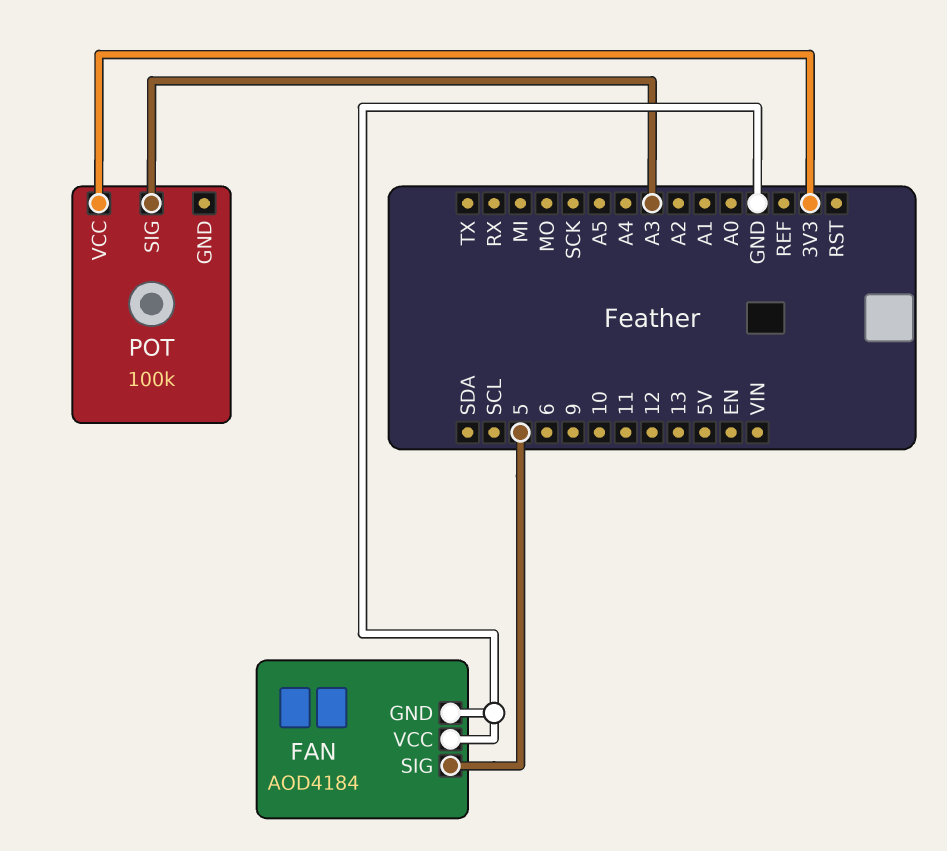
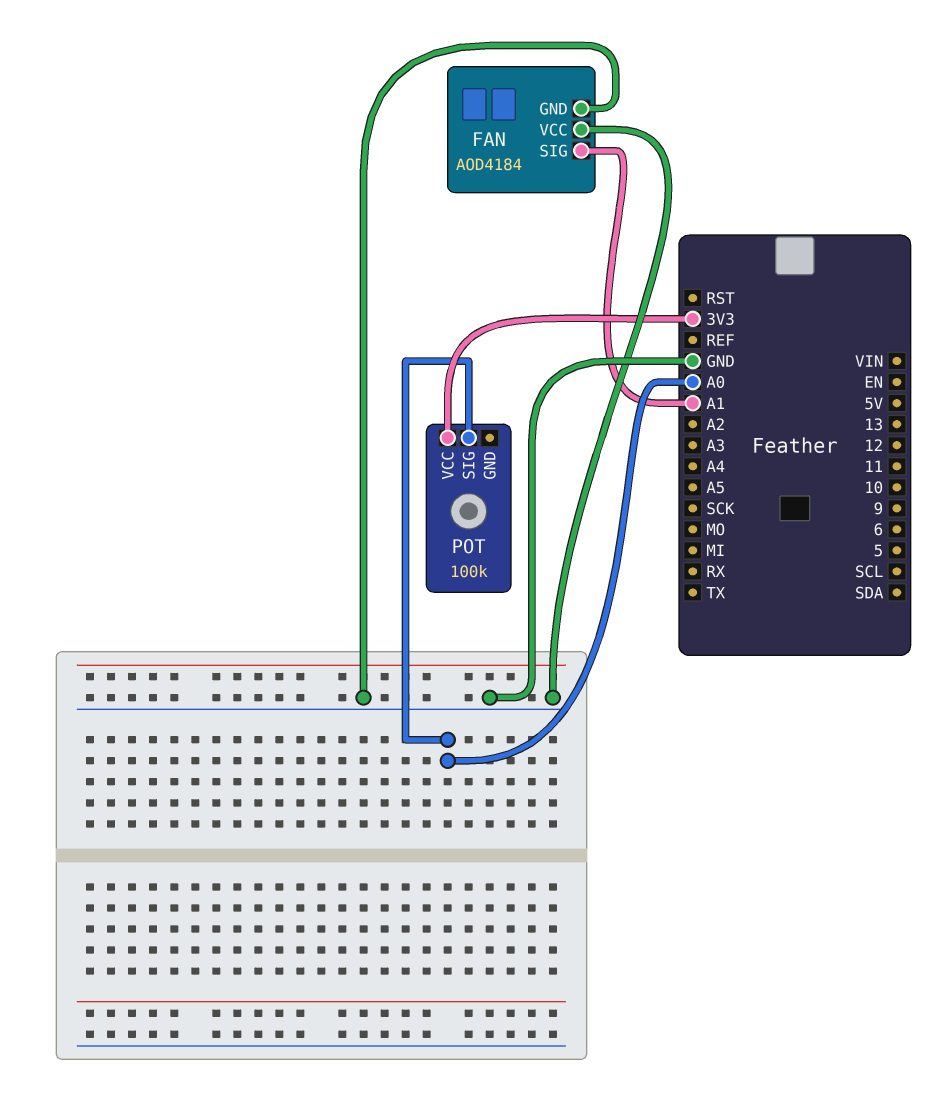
FAN pin SIG: 5 -> A1
POT pin SIG: A3 -> A0

